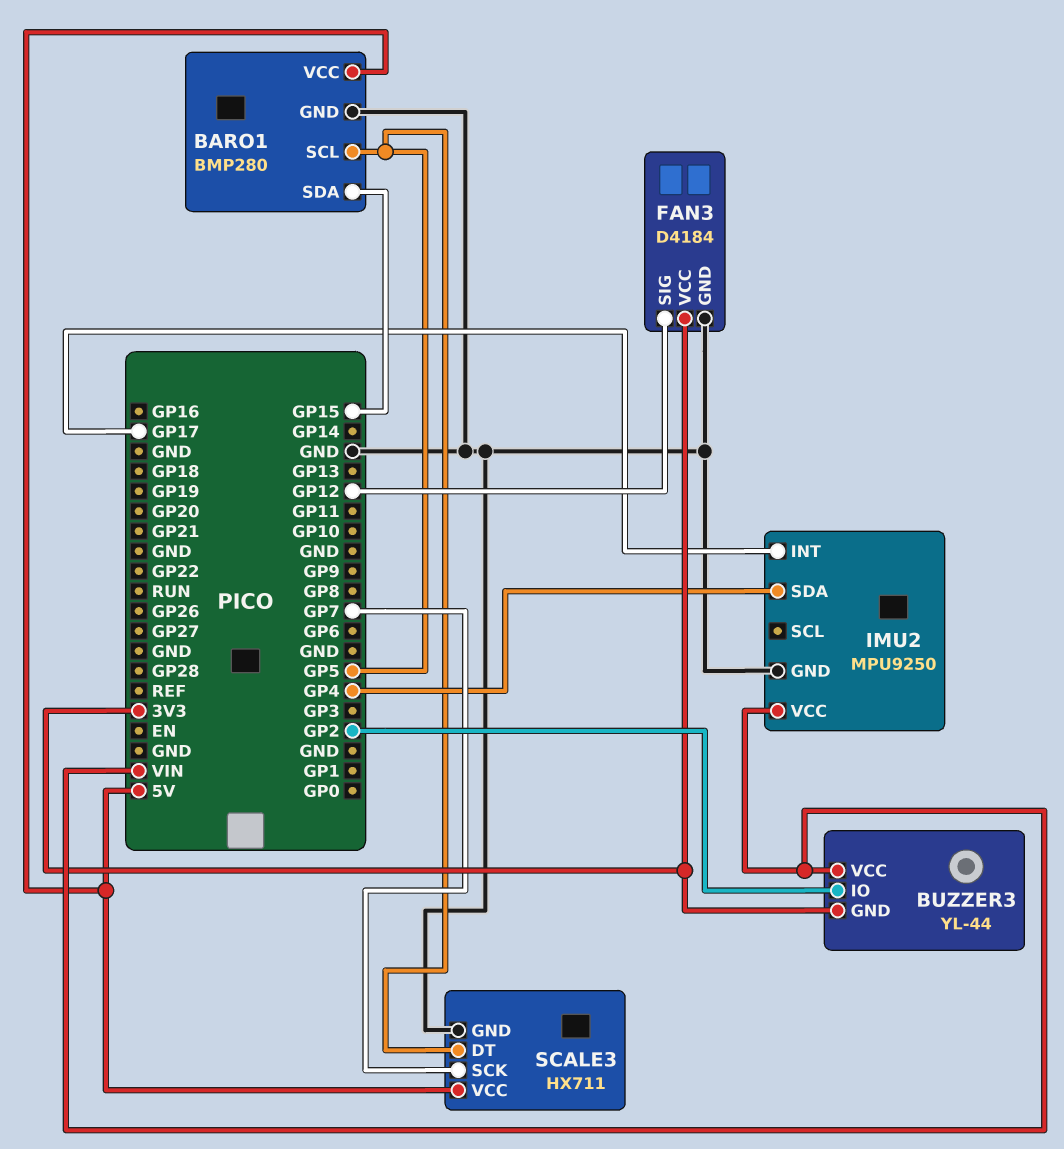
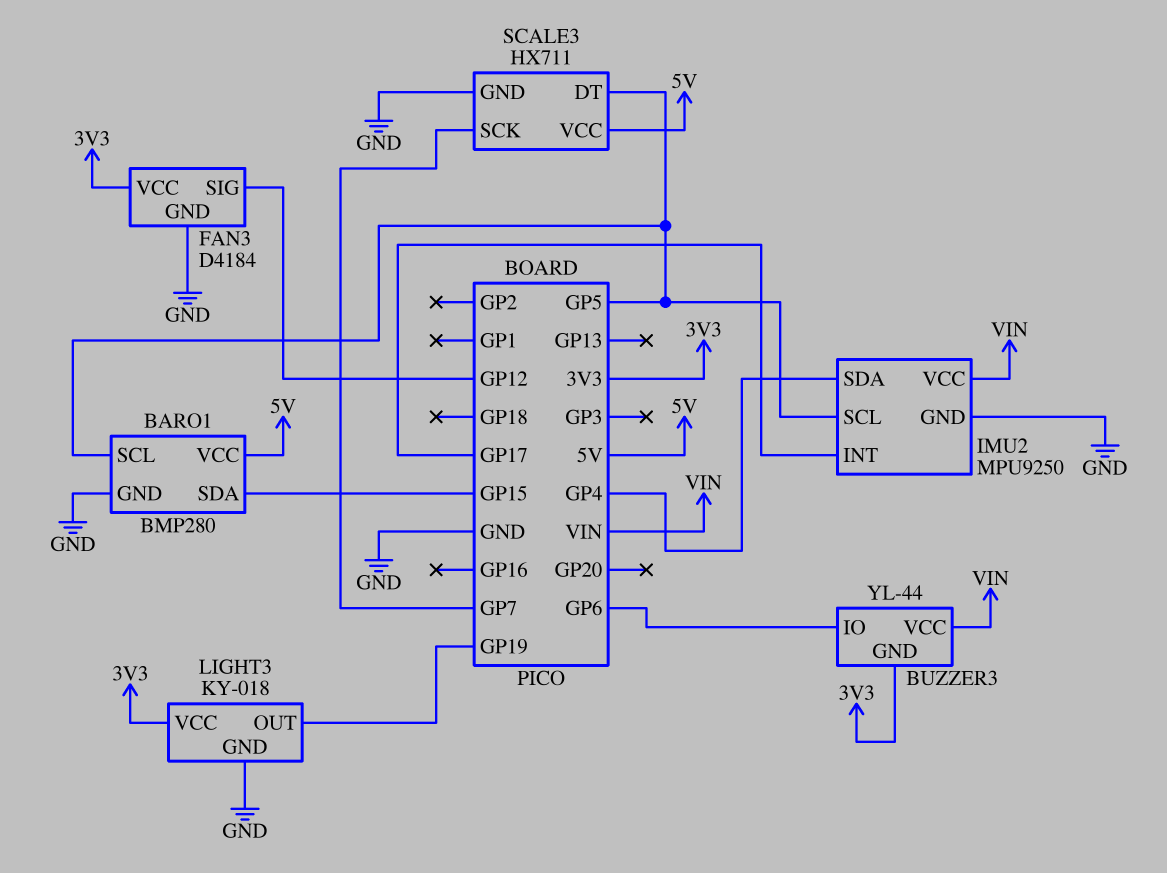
BUZZER3 pin IO: GP2 -> GP6
IMU2 pin SCL: none -> GP5
LIGHT3: none -> KY-018
LIGHT3 pin GND: none -> GND
LIGHT3 pin OUT: none -> GP19
LIGHT3 pin VCC: none -> 3V3

